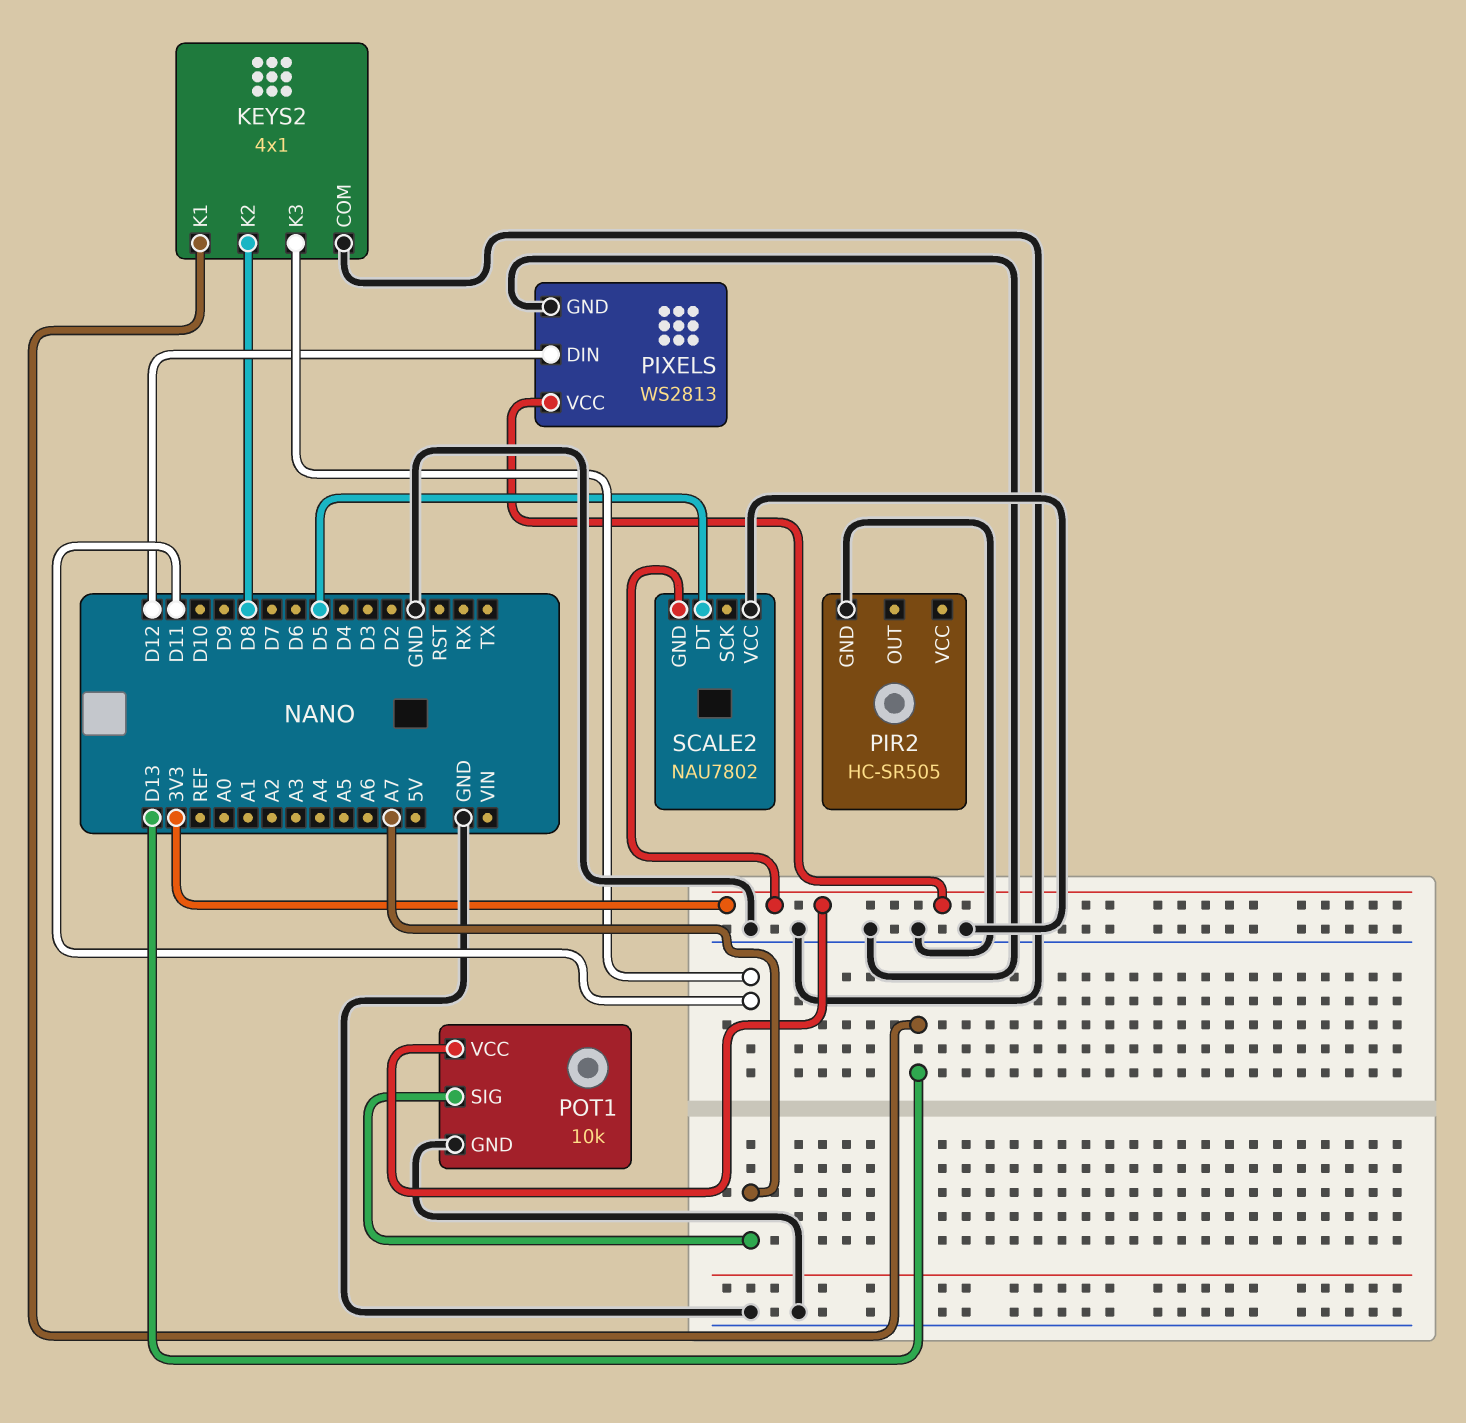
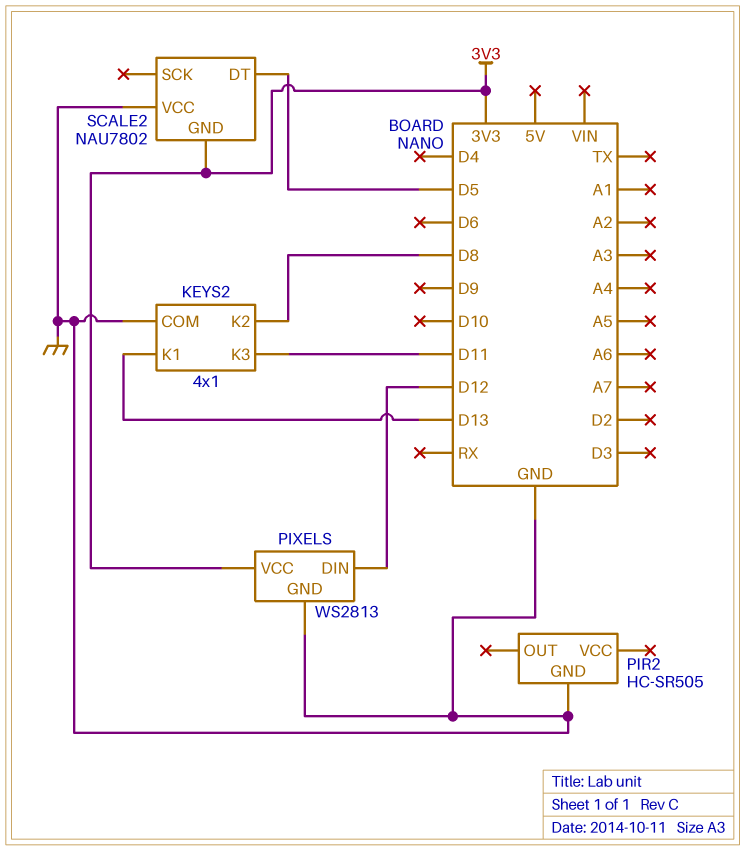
POT1: 10k -> none
POT1 pin GND: GND -> none
POT1 pin SIG: A7 -> none
POT1 pin VCC: 3V3 -> none

